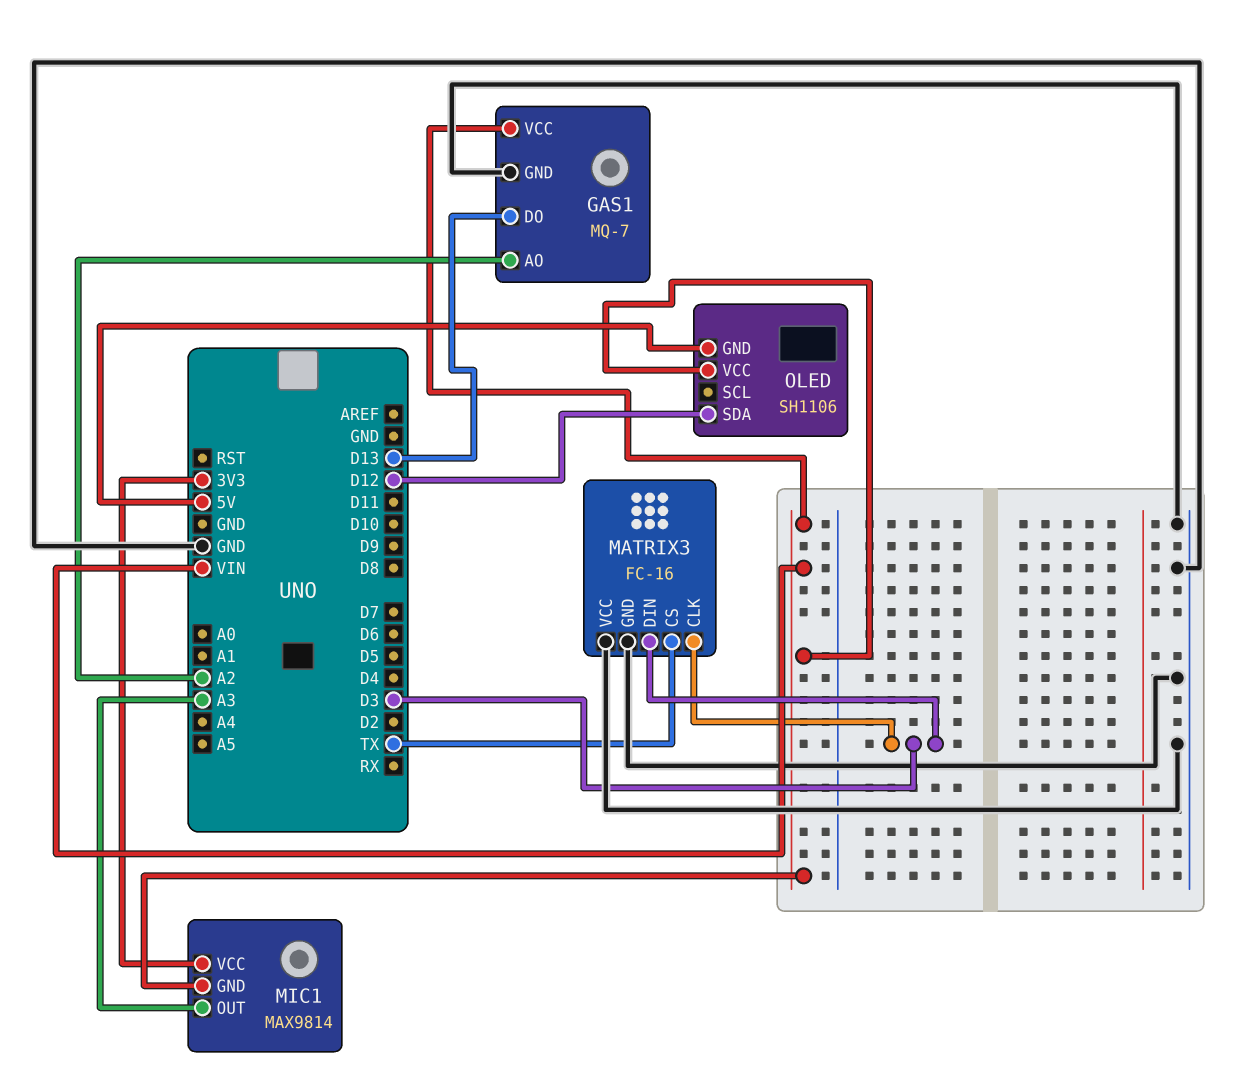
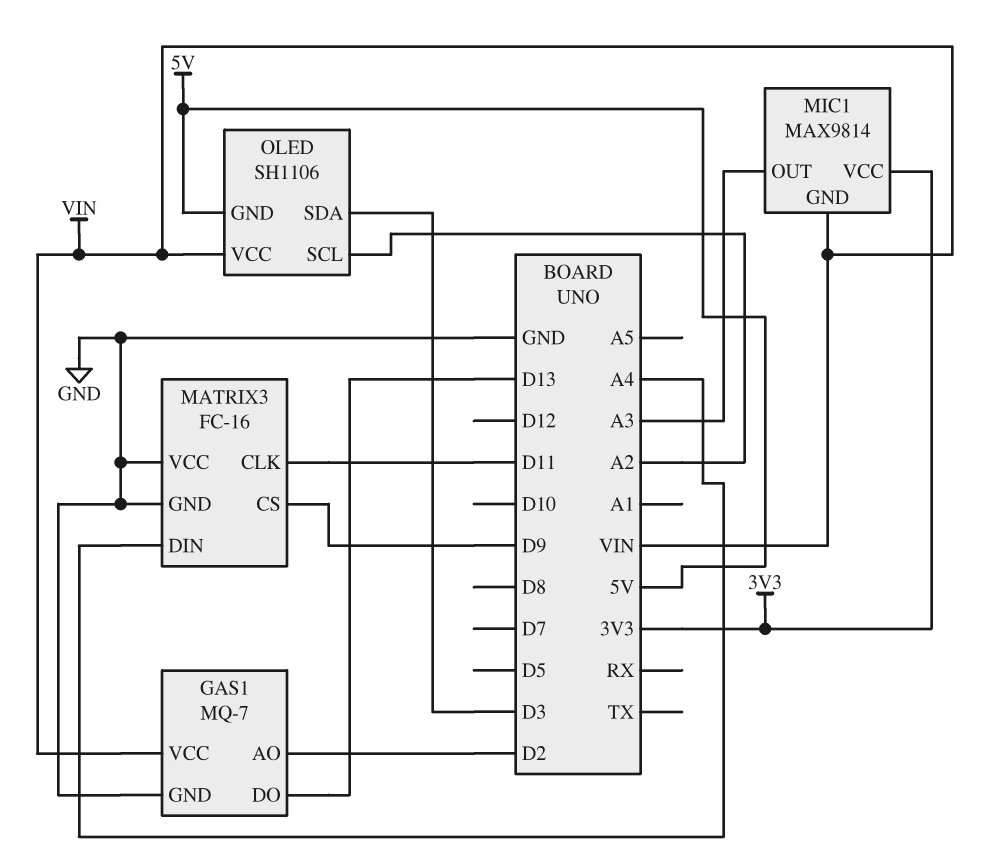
GAS1 pin AO: A2 -> D2
MATRIX3 pin CLK: D3 -> D11
MATRIX3 pin CS: TX -> D9
MATRIX3 pin DIN: D3 -> A4
OLED pin SCL: none -> A2
OLED pin SDA: D12 -> D3

